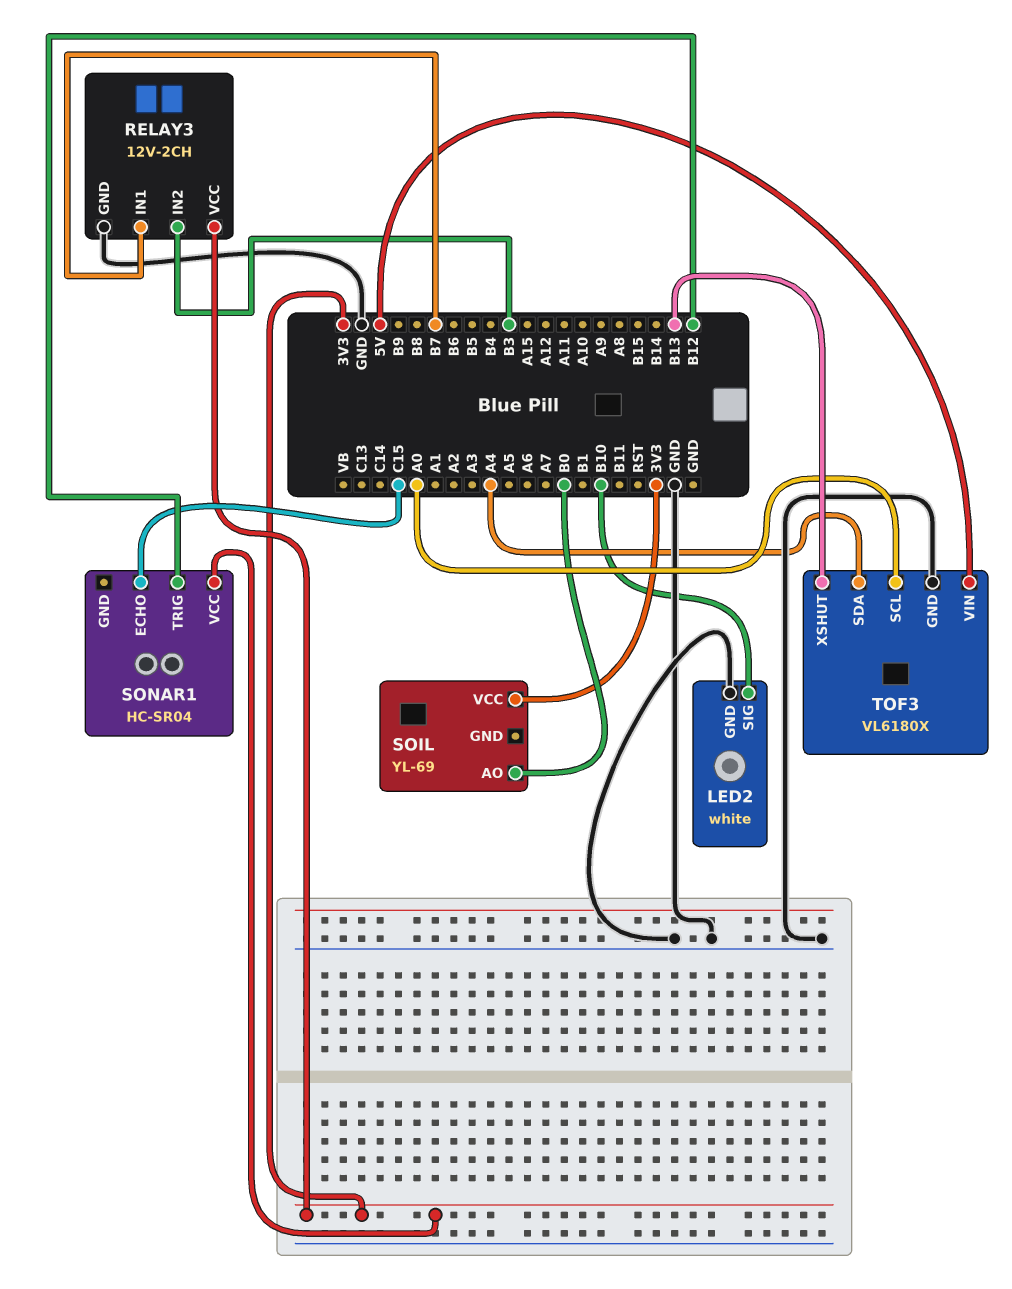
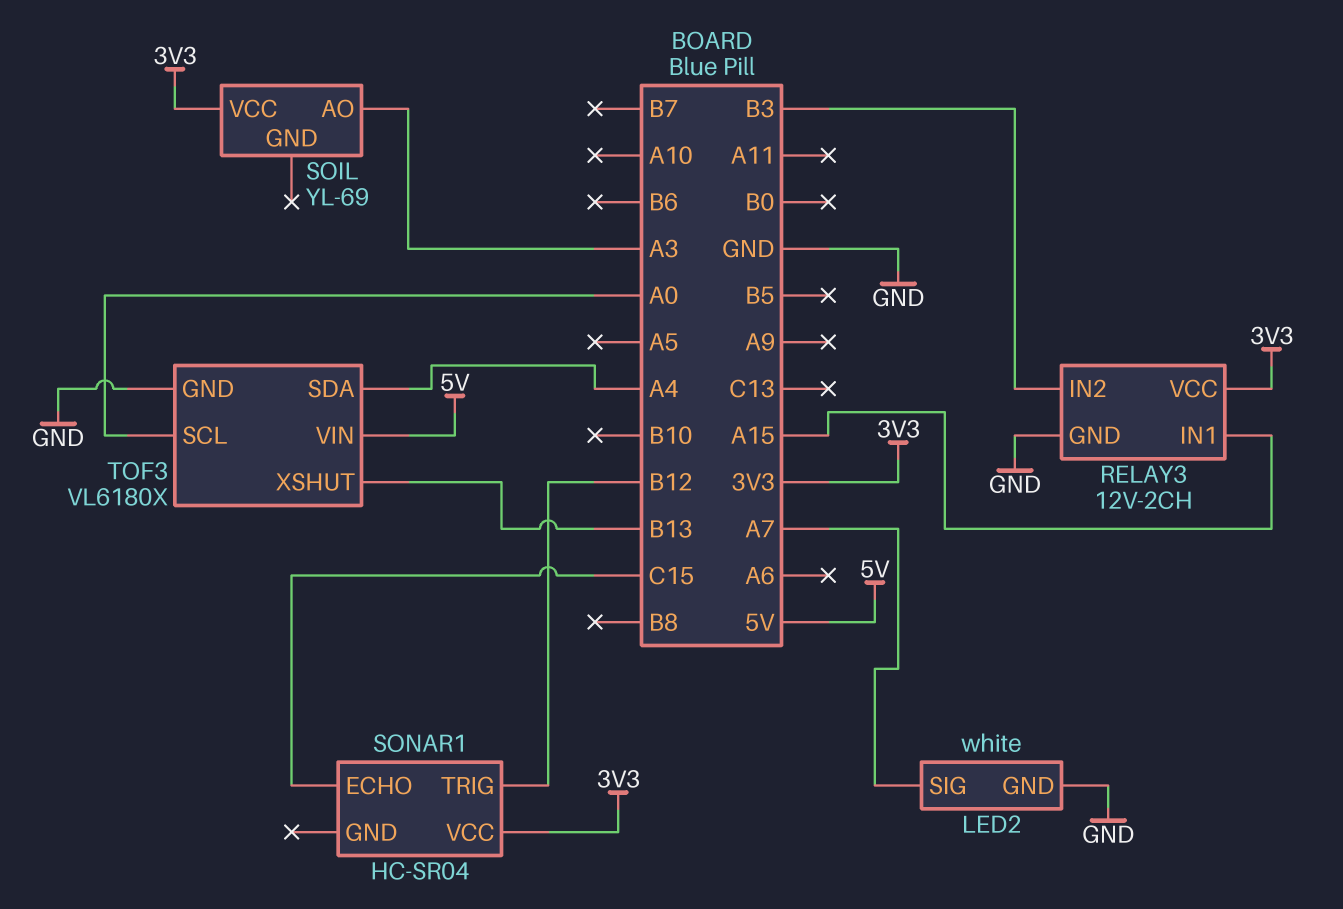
LED2 pin SIG: B10 -> A7
RELAY3 pin IN1: B7 -> A15
SOIL pin AO: B0 -> A3

